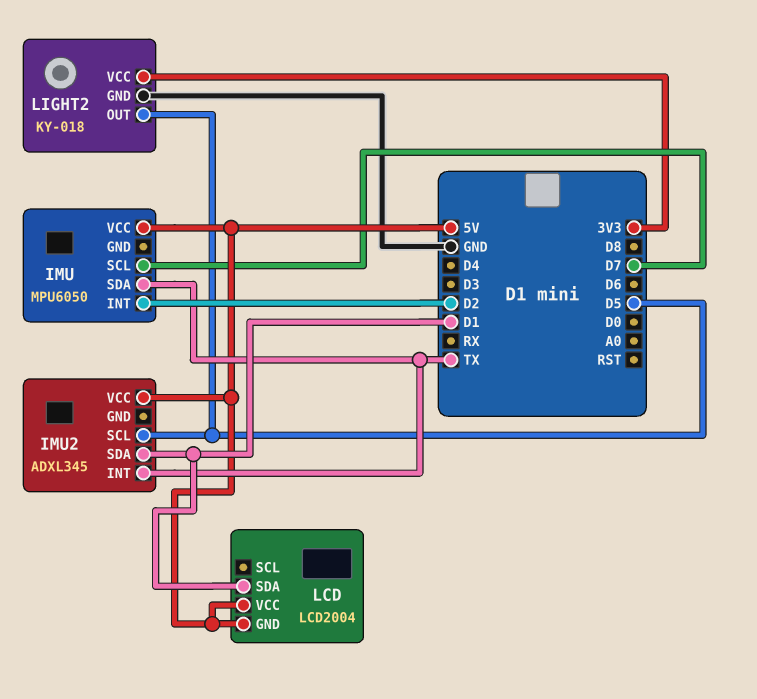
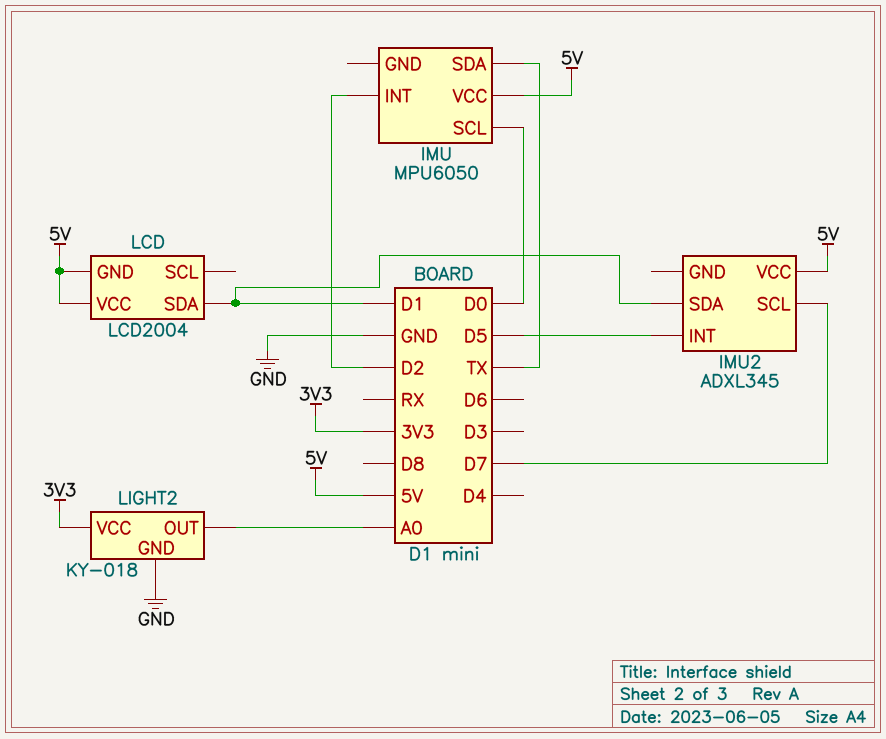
IMU pin SCL: D7 -> D0
IMU2 pin INT: TX -> D5
IMU2 pin SCL: D5 -> D7
LIGHT2 pin OUT: D5 -> A0

